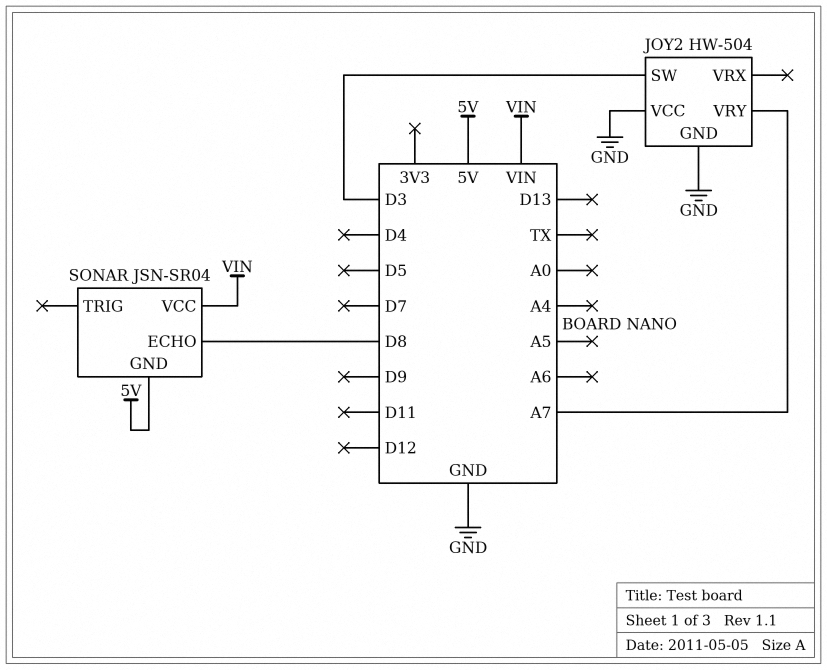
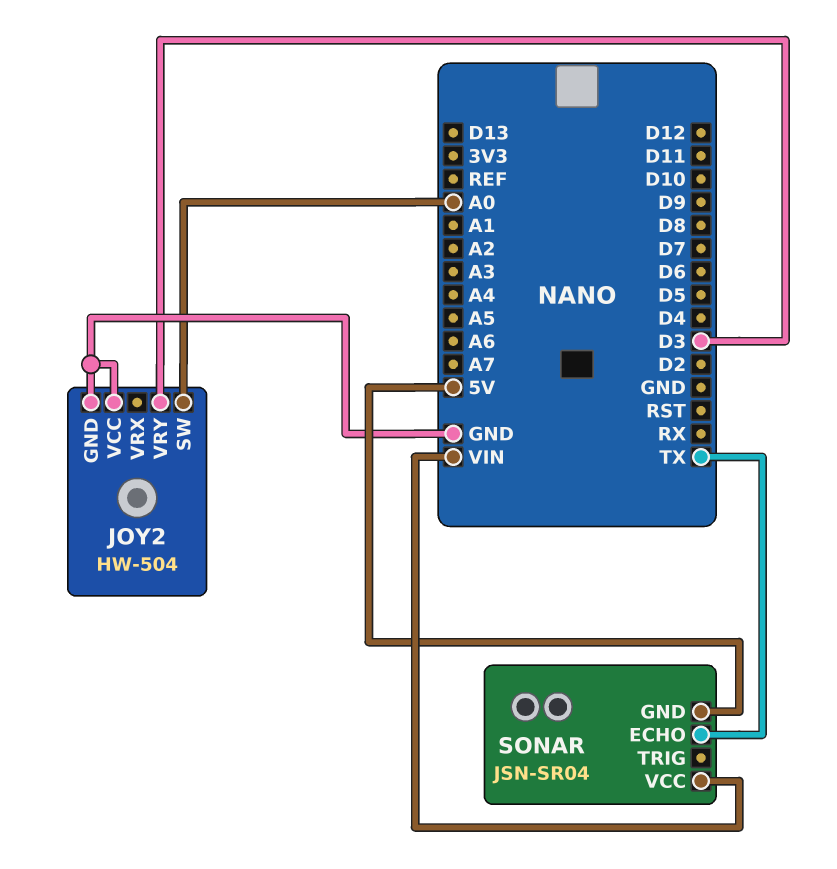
JOY2 pin SW: D3 -> A0
JOY2 pin VRY: A7 -> D3
SONAR pin ECHO: D8 -> TX

